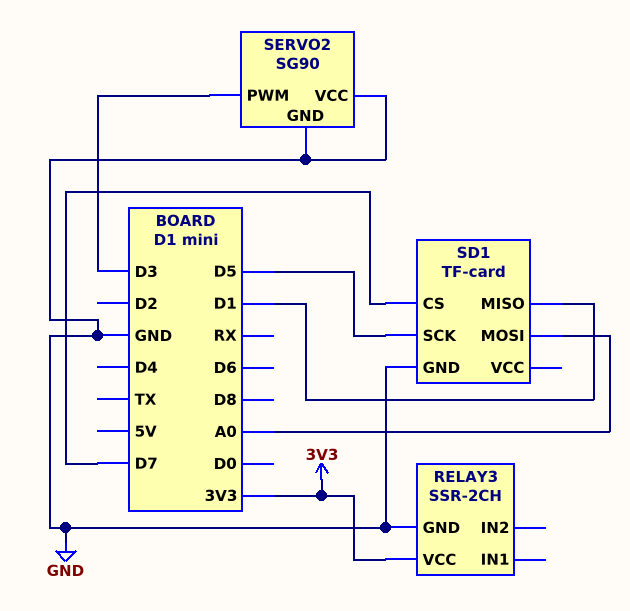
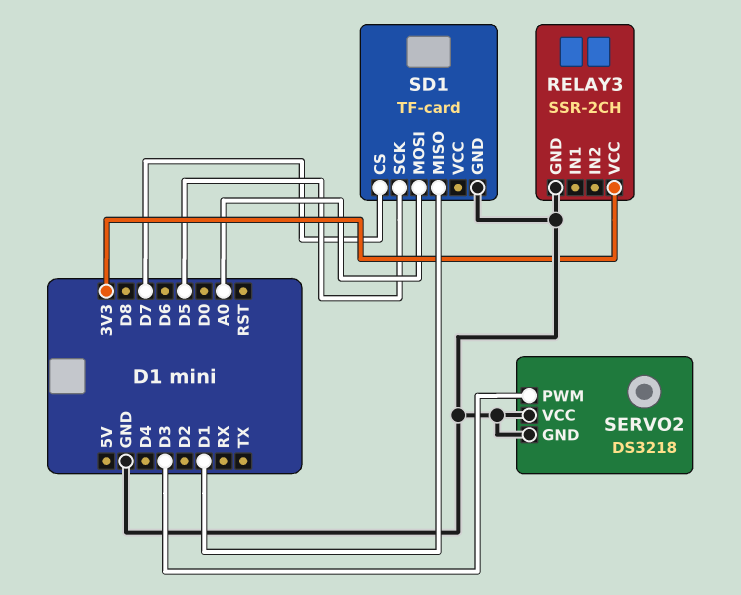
SERVO2: SG90 -> DS3218

